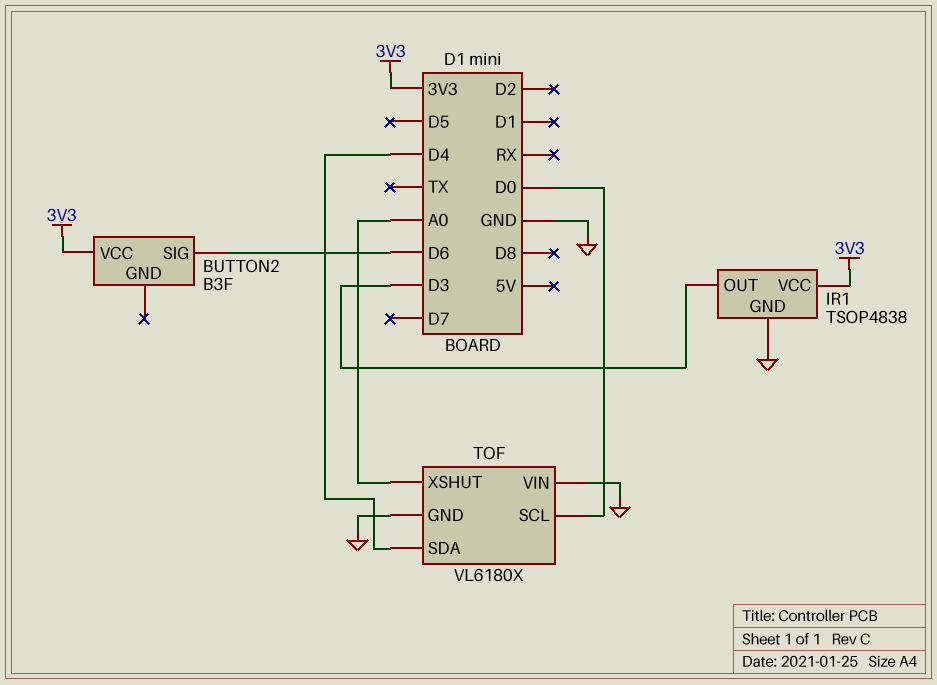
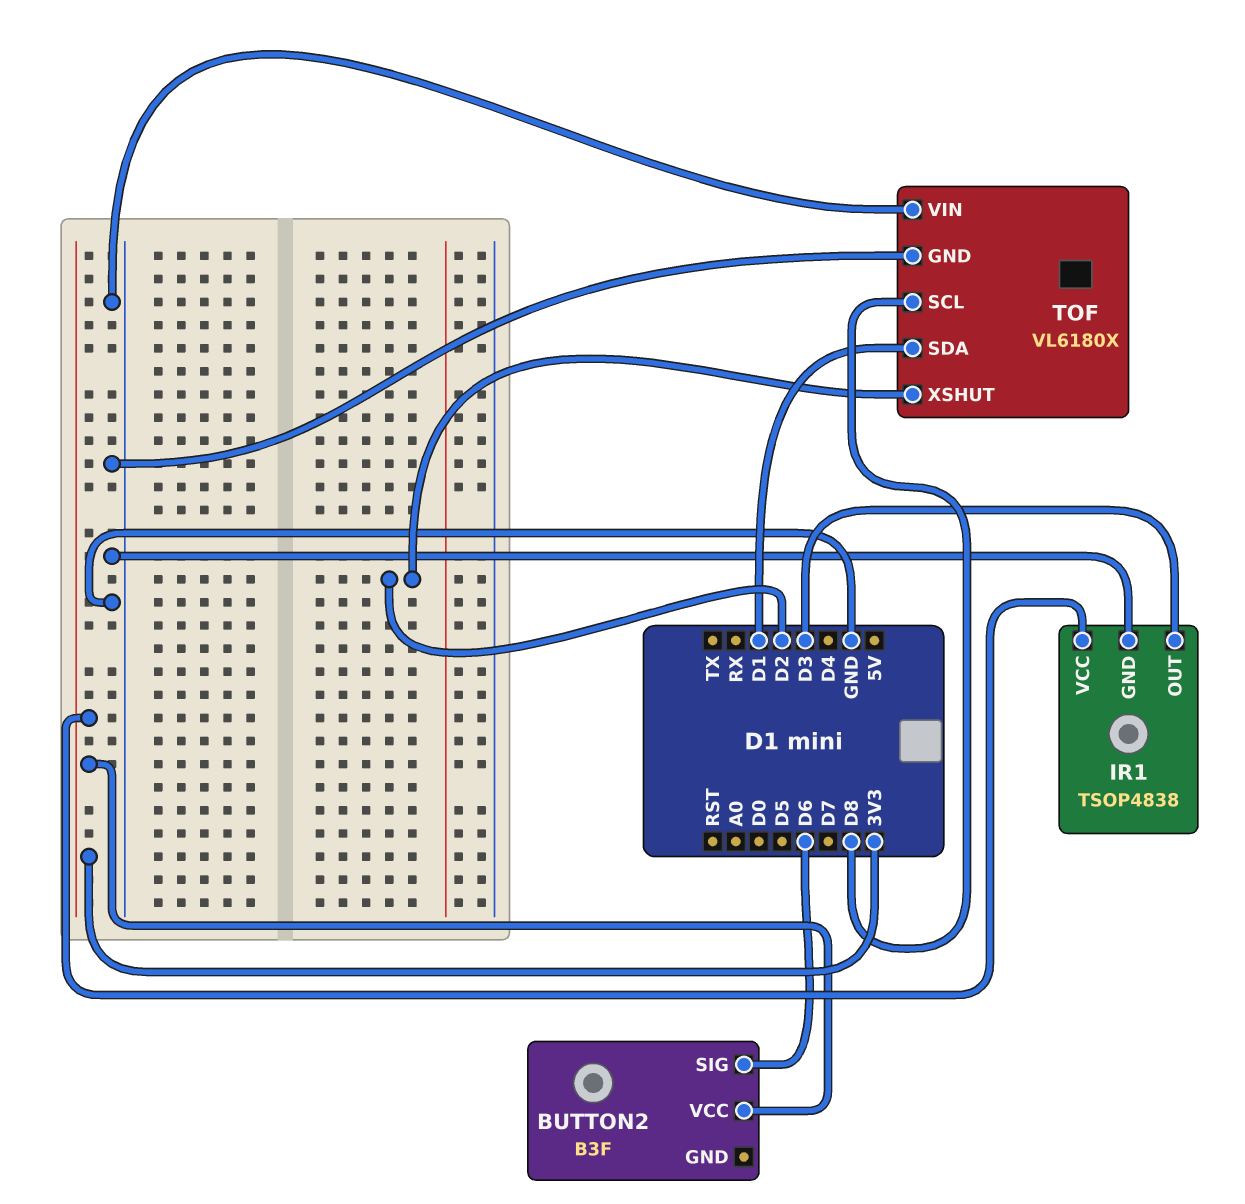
TOF pin SCL: D0 -> D8
TOF pin SDA: D4 -> D1
TOF pin XSHUT: A0 -> D2

